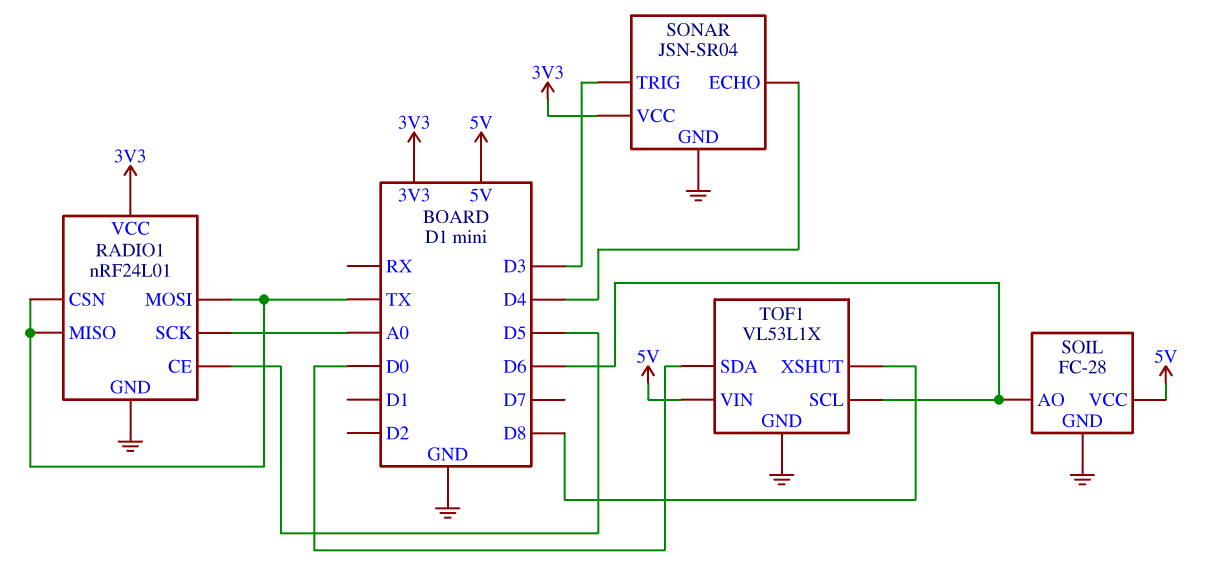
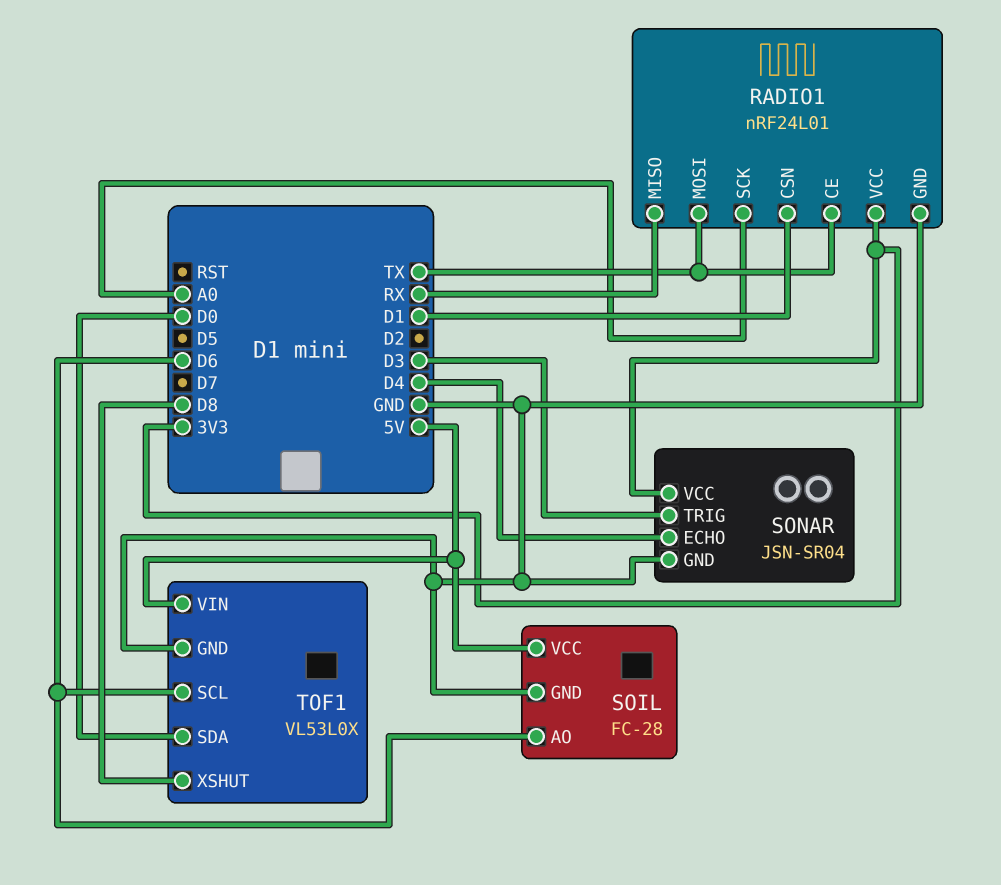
RADIO1 pin CE: D5 -> TX
RADIO1 pin CSN: TX -> D1
RADIO1 pin MISO: TX -> RX
TOF1: VL53L1X -> VL53L0X

